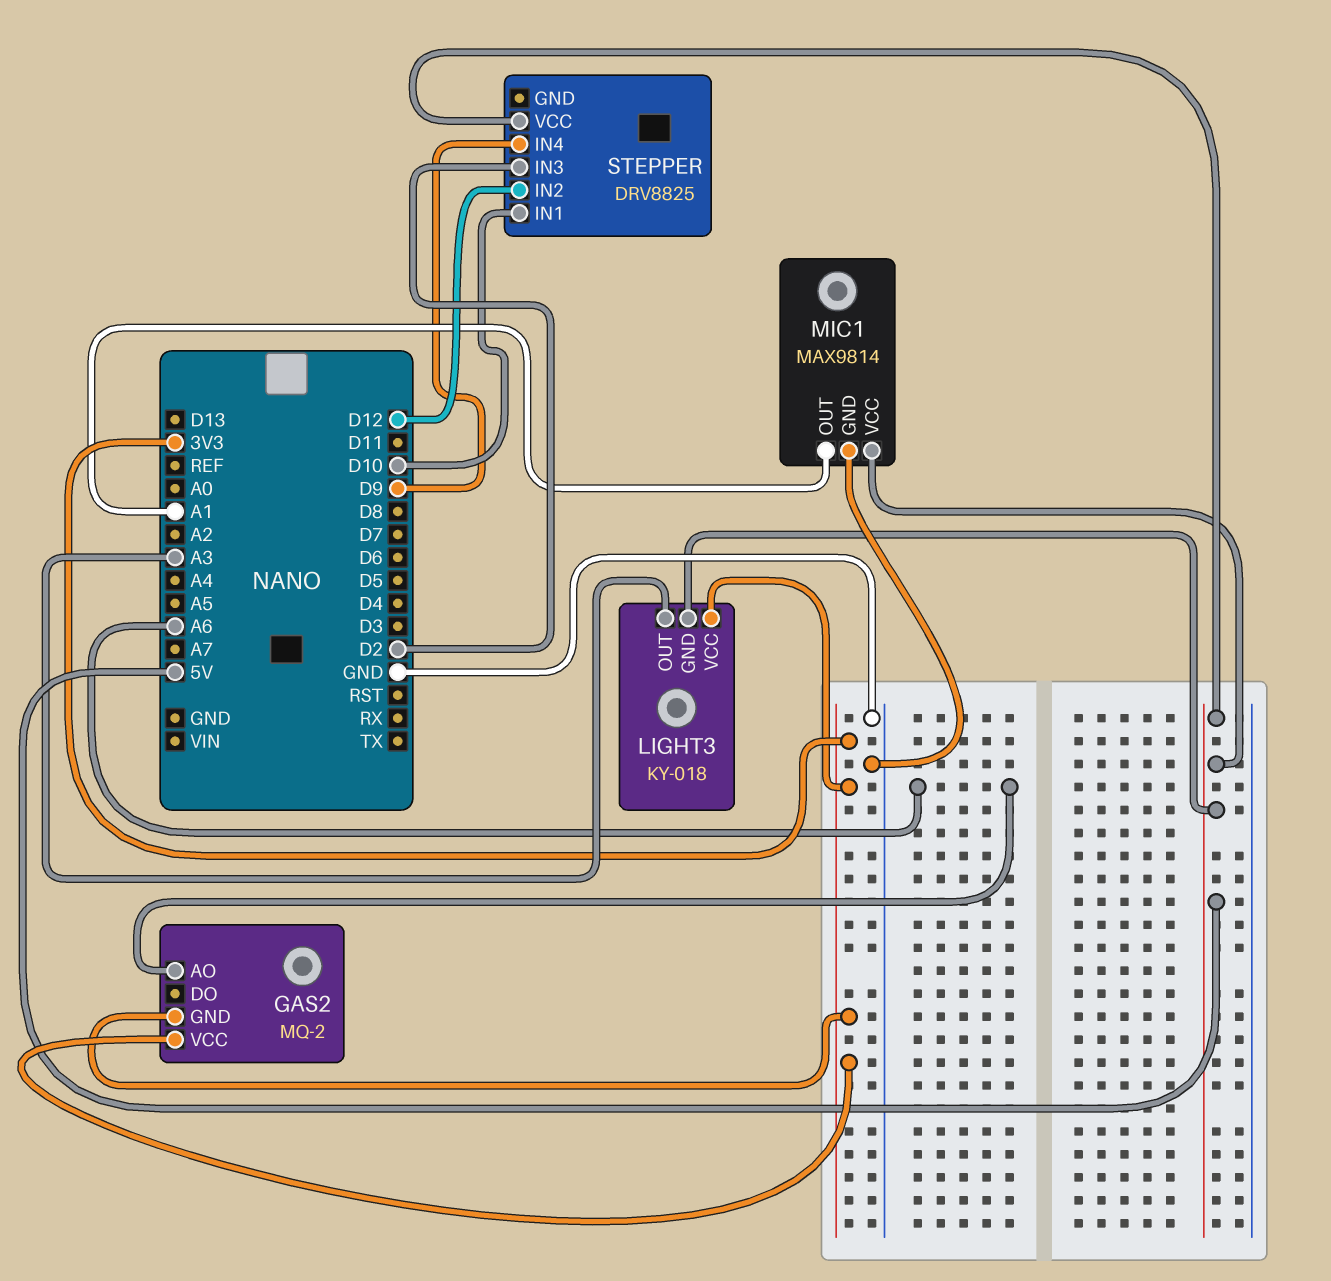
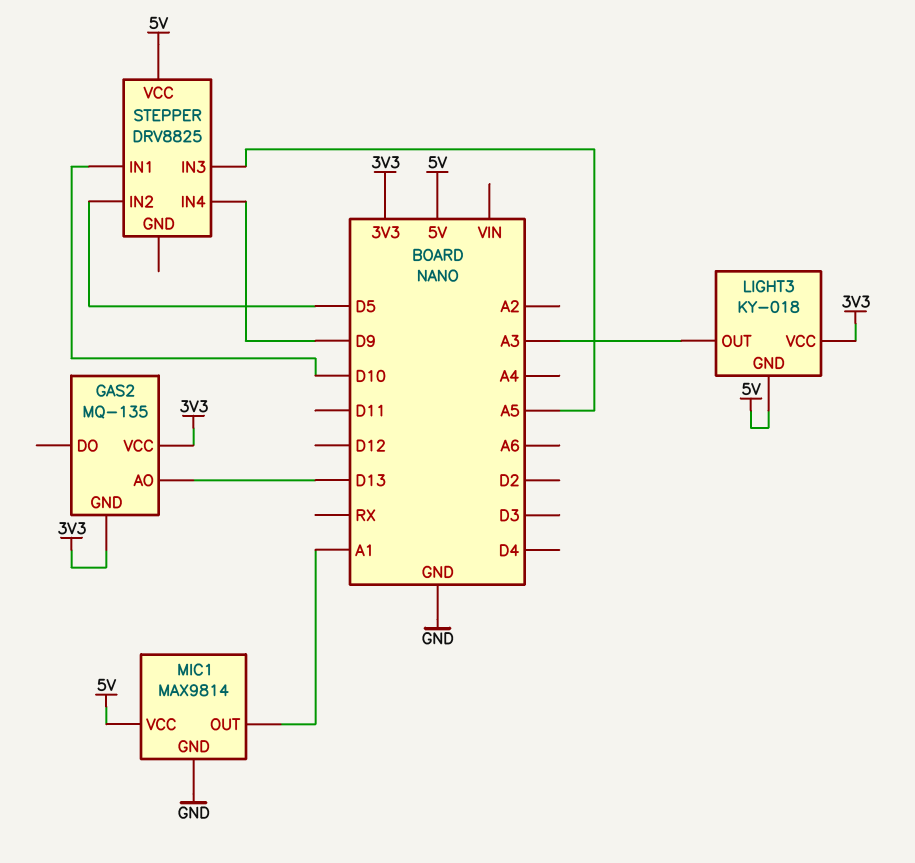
GAS2: MQ-2 -> MQ-135
GAS2 pin AO: A6 -> D13
STEPPER pin IN2: D12 -> D5
STEPPER pin IN3: D2 -> A5

